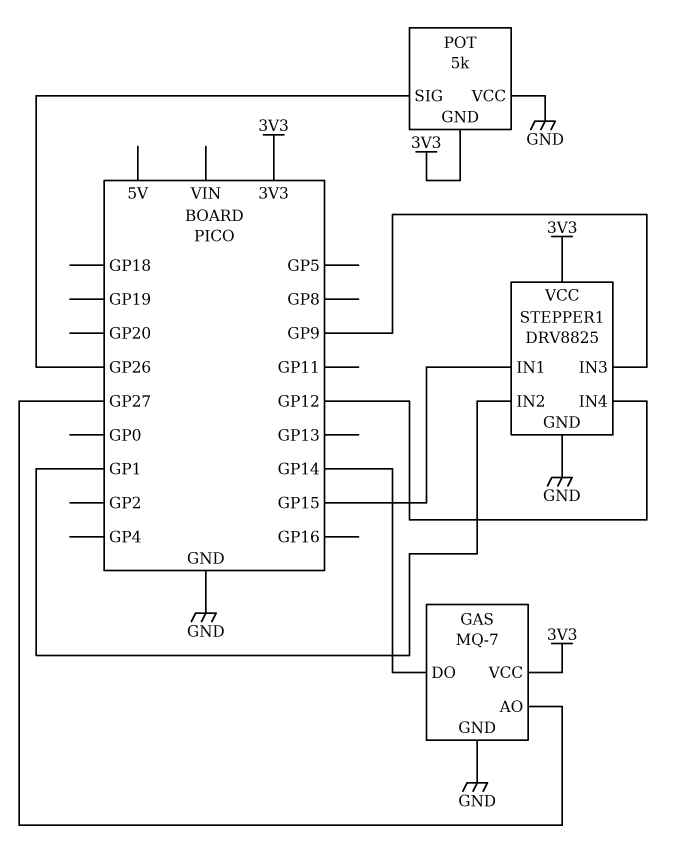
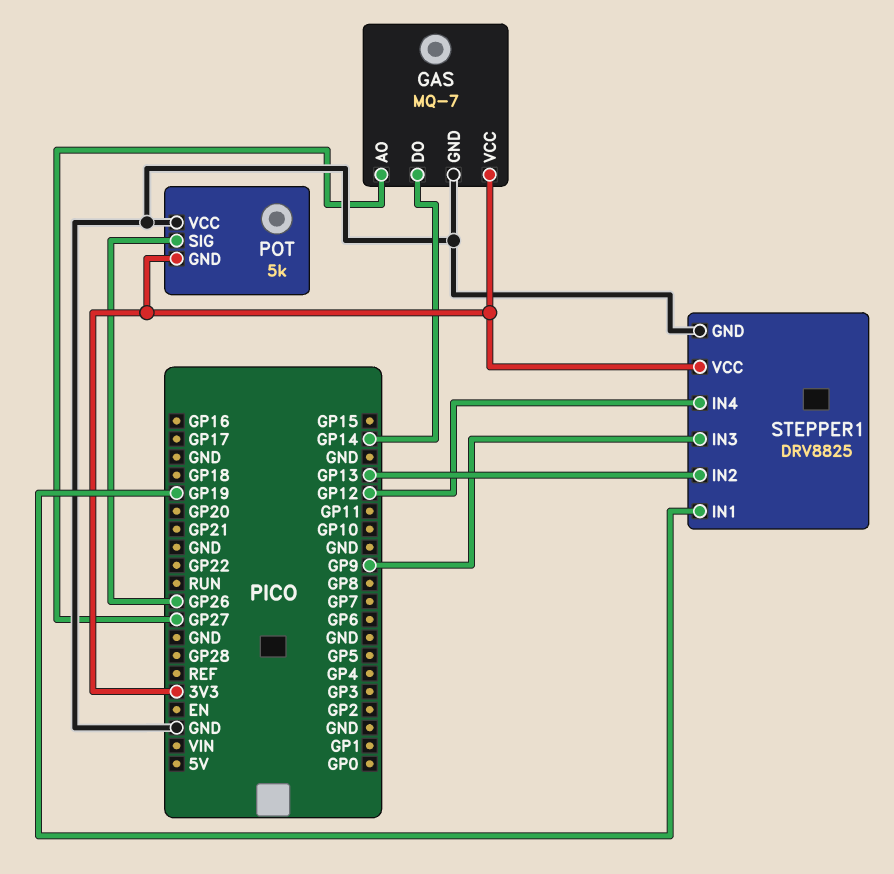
STEPPER1 pin IN1: GP15 -> GP19
STEPPER1 pin IN2: GP1 -> GP13

